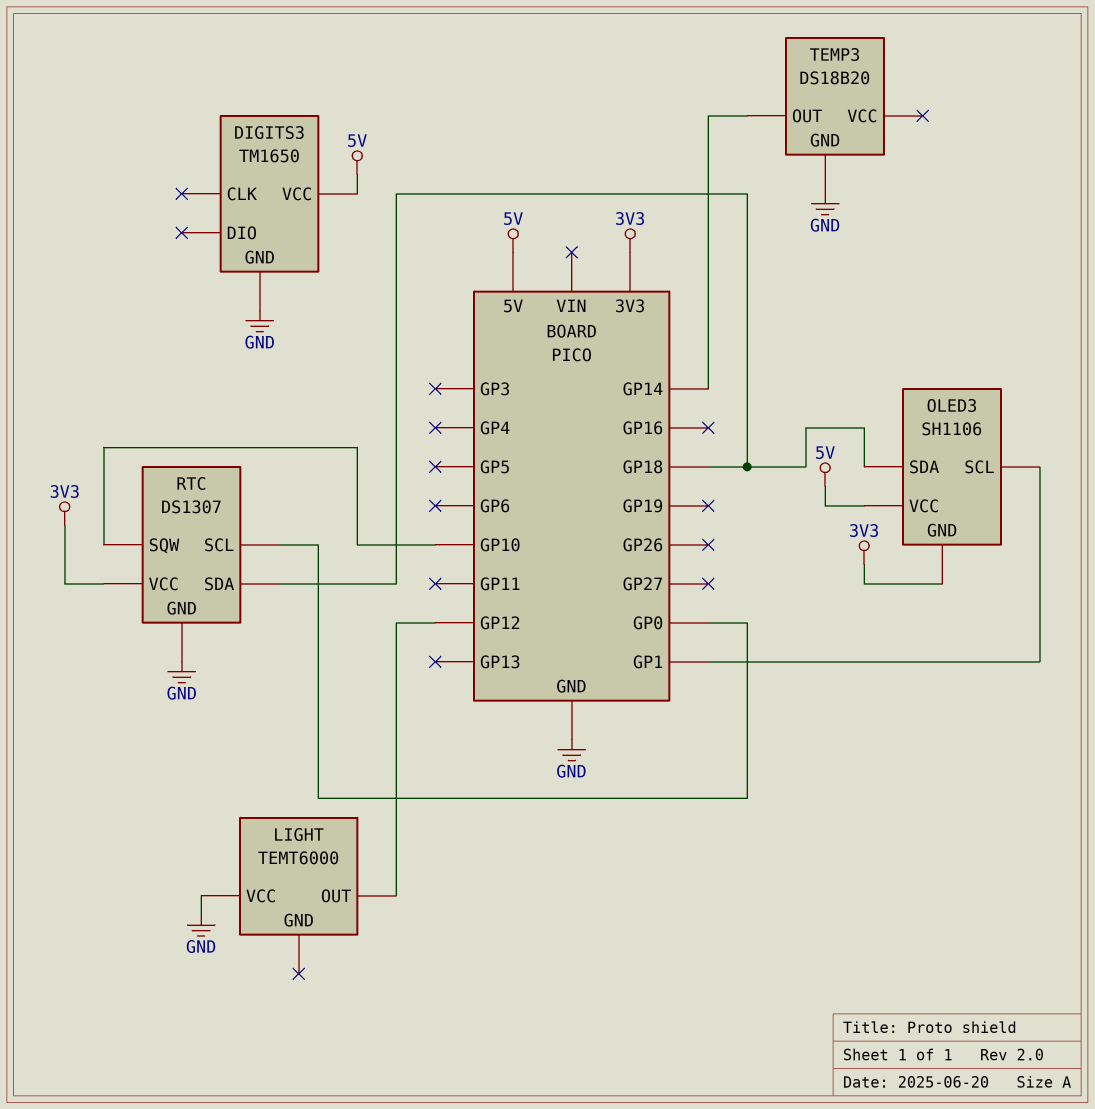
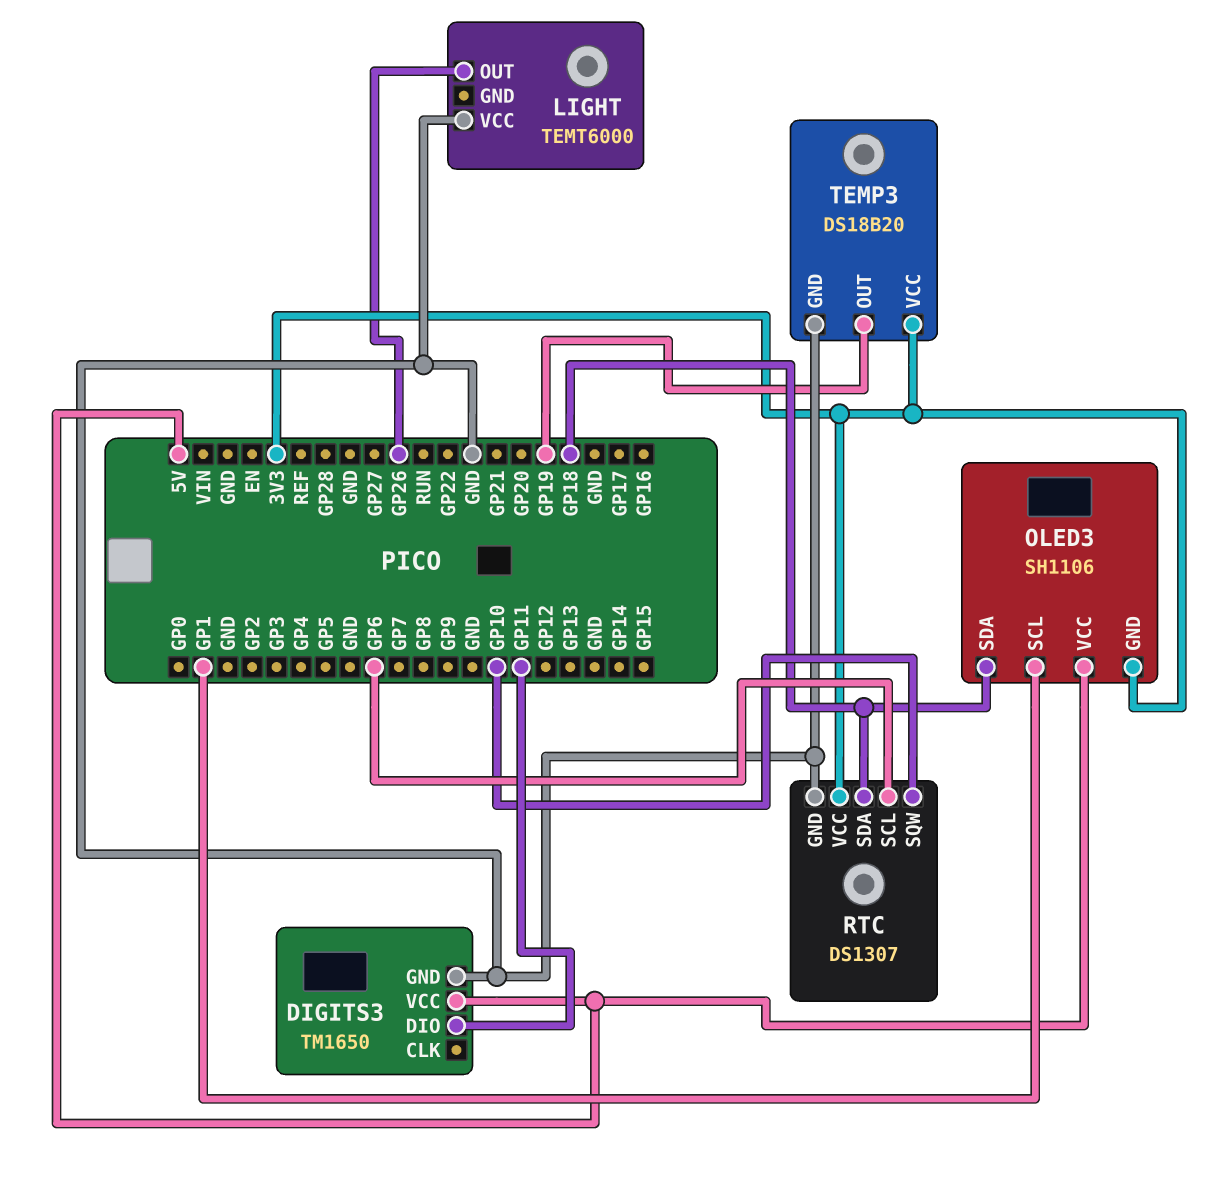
DIGITS3 pin DIO: none -> GP11
LIGHT pin OUT: GP12 -> GP26
RTC pin SCL: GP0 -> GP6
TEMP3 pin OUT: GP14 -> GP19
TEMP3 pin VCC: none -> 3V3

